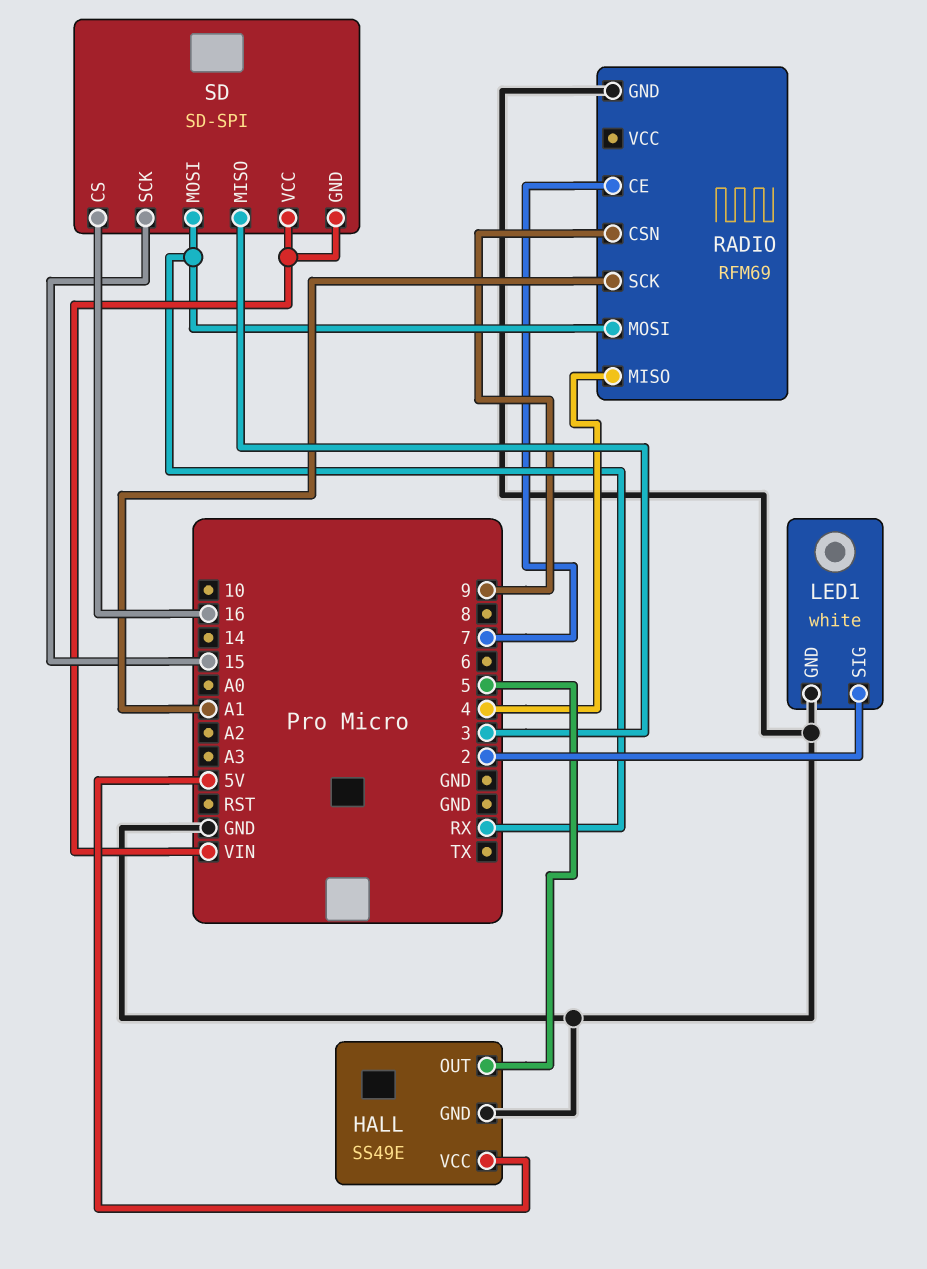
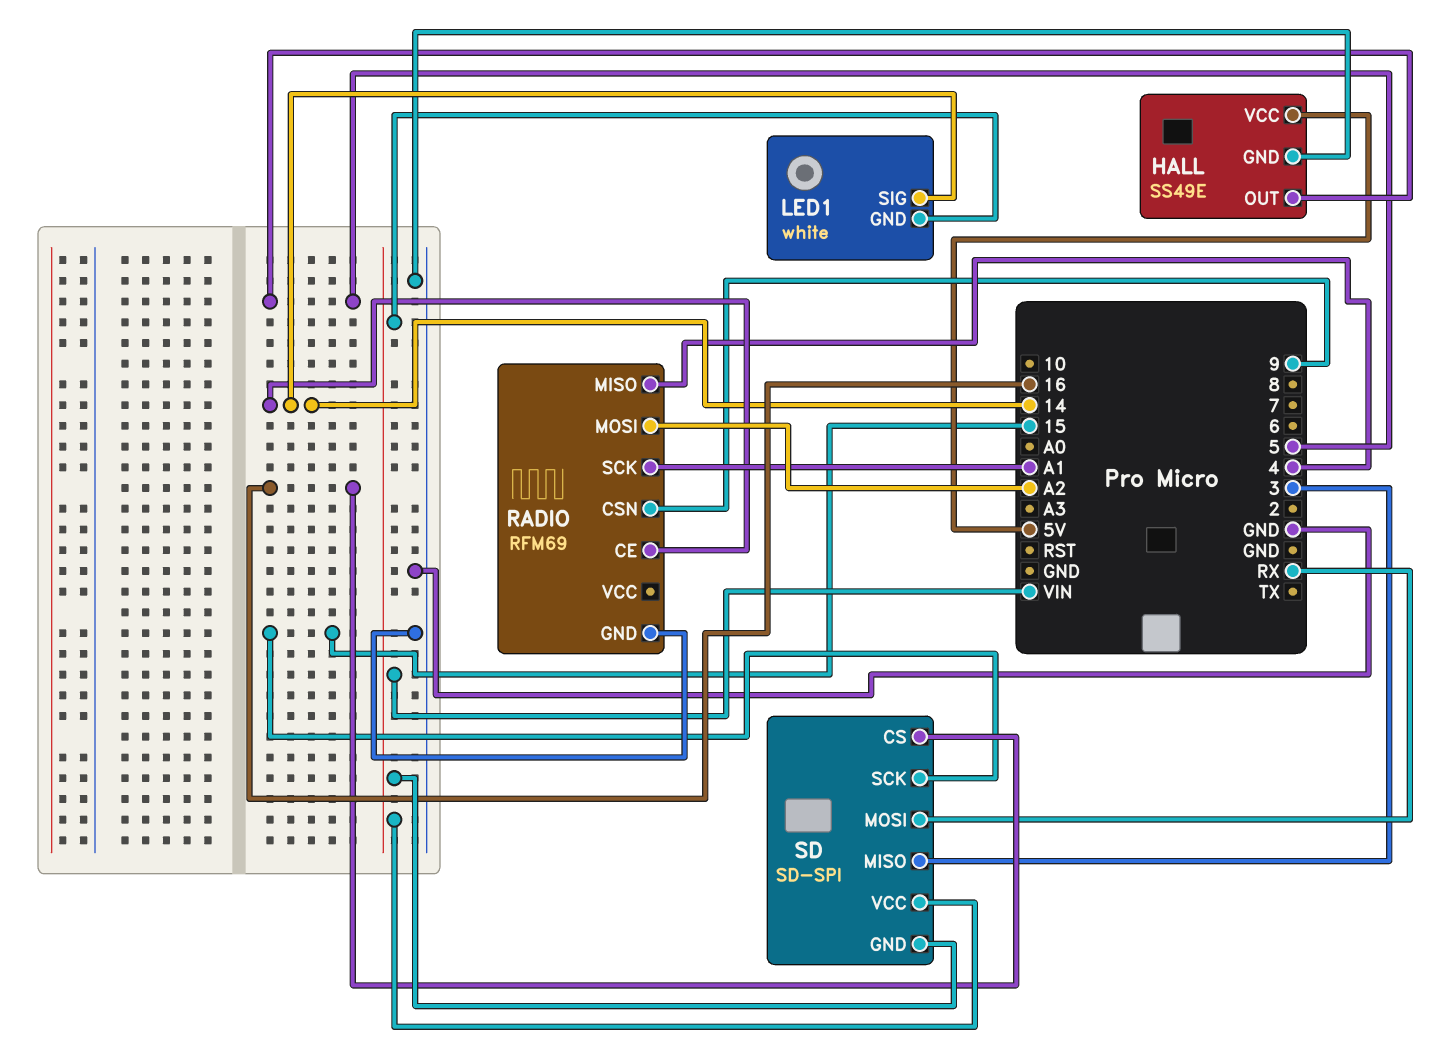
LED1 pin GND: GND -> VIN
LED1 pin SIG: 2 -> 14
RADIO pin CE: 7 -> 14
RADIO pin MOSI: RX -> A2

